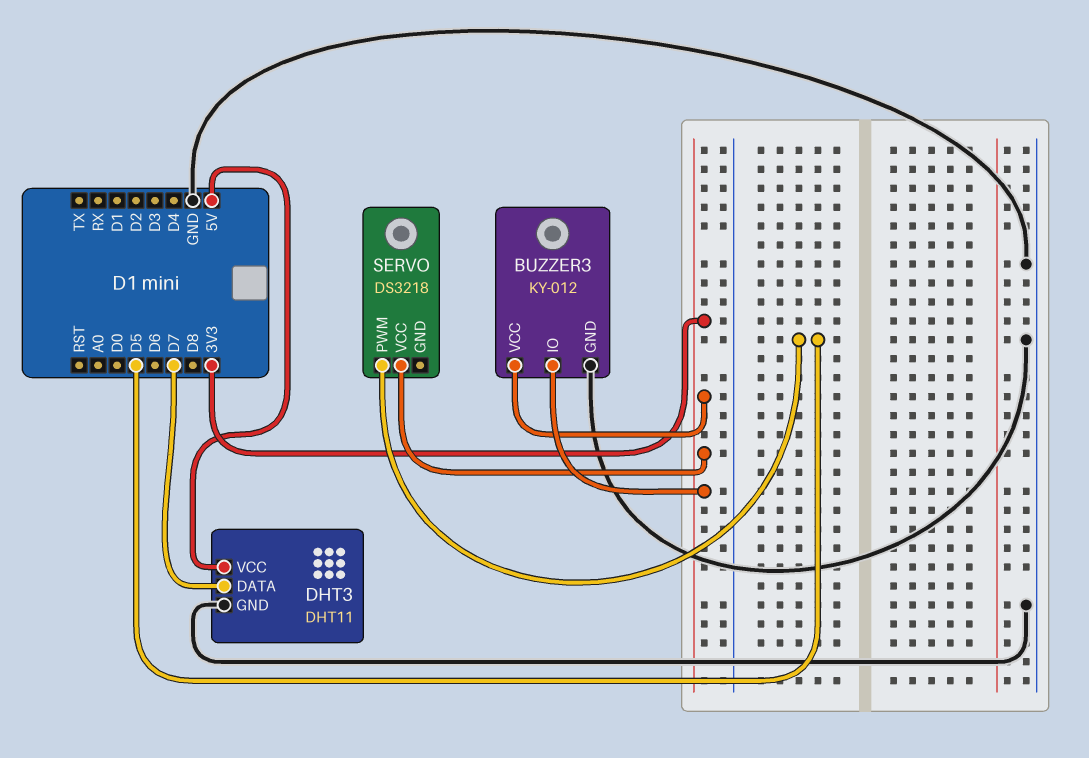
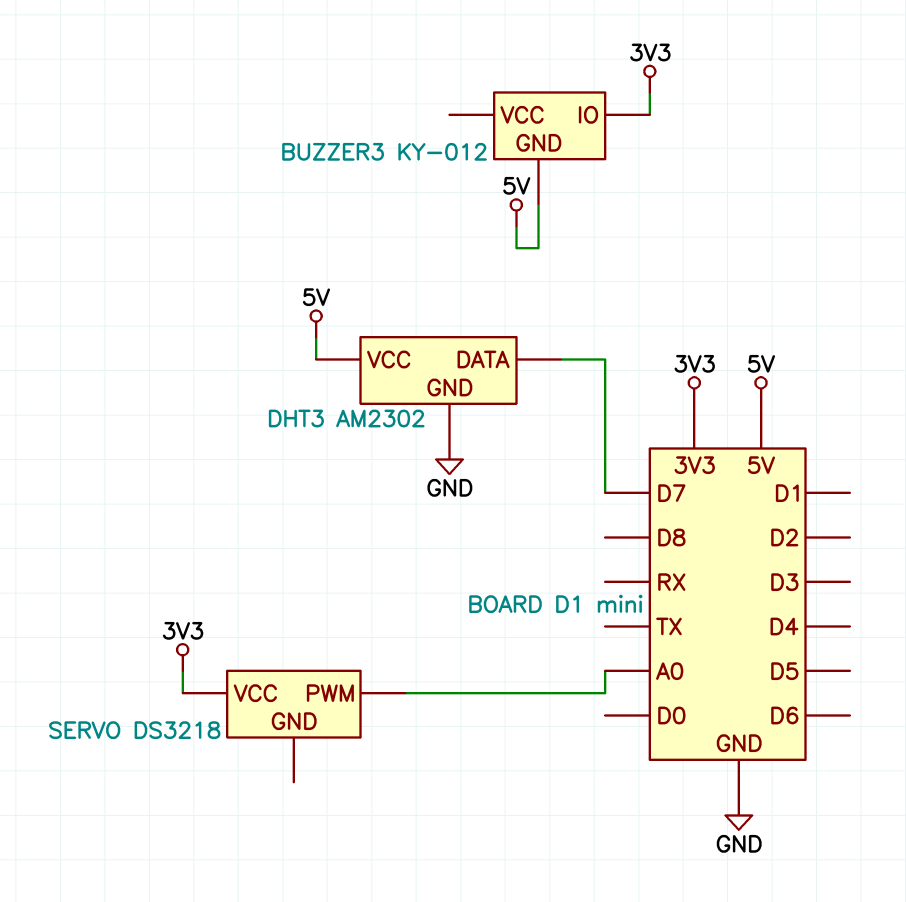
BUZZER3 pin GND: GND -> 5V
BUZZER3 pin VCC: 3V3 -> none
DHT3: DHT11 -> AM2302
SERVO pin PWM: D5 -> A0

